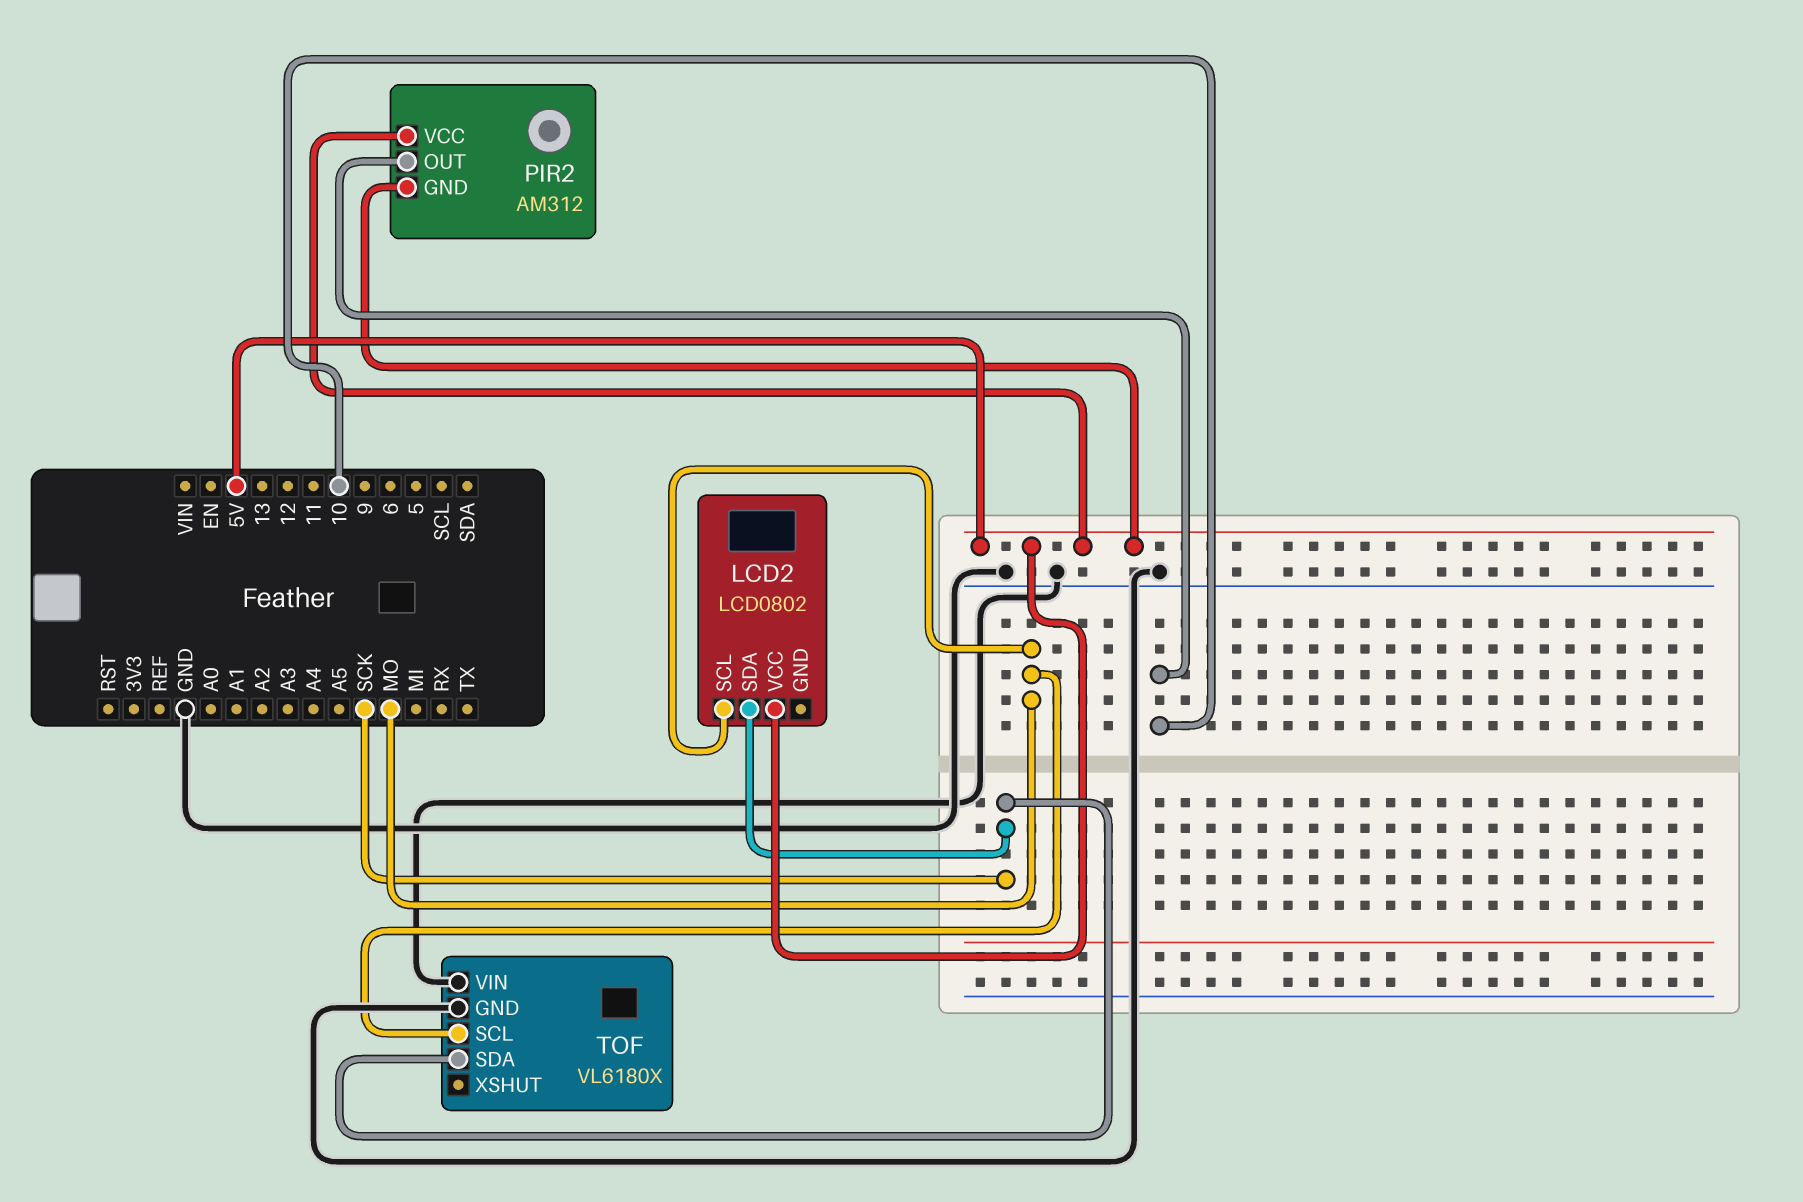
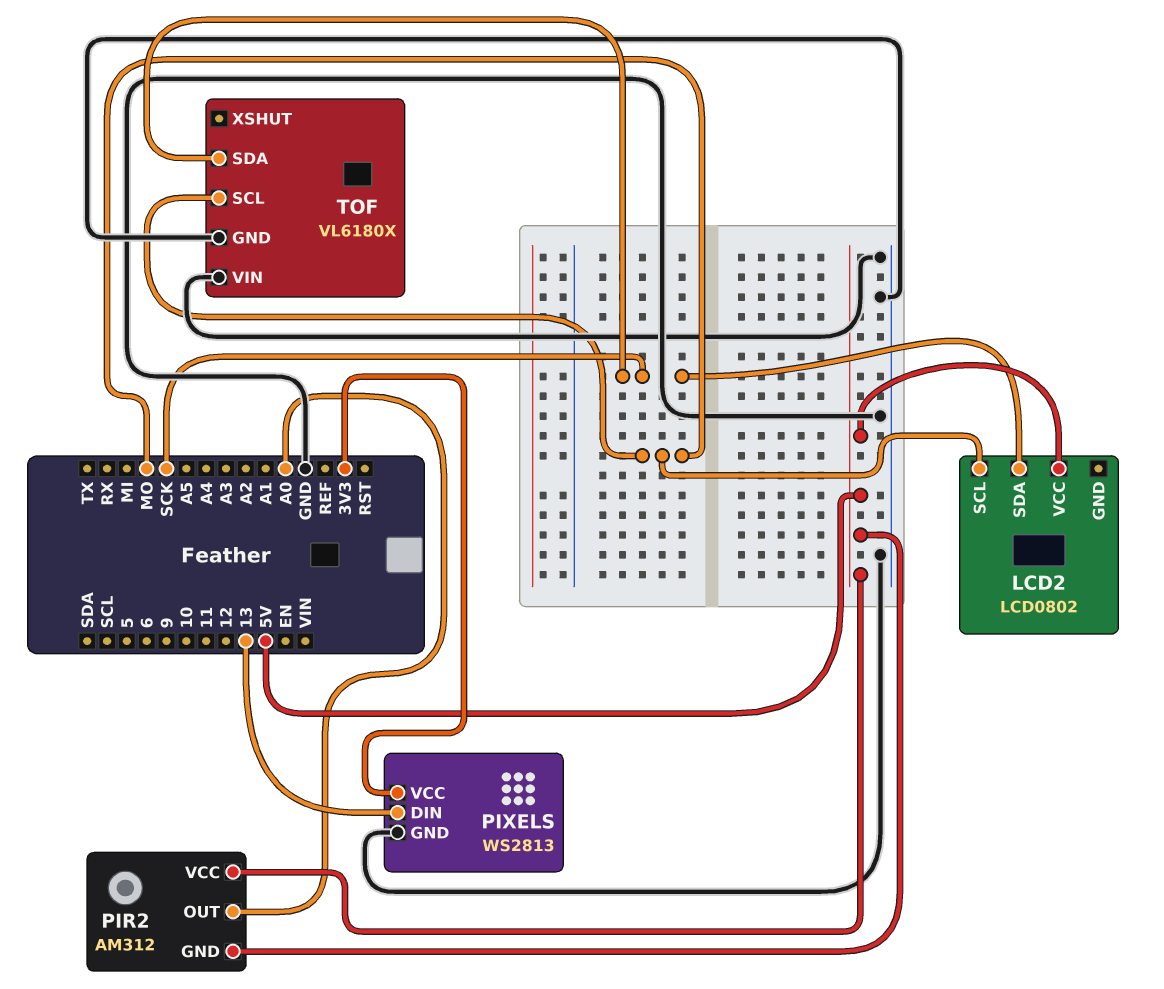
PIR2 pin OUT: 10 -> A0
PIXELS: none -> WS2813
PIXELS pin DIN: none -> 13
PIXELS pin GND: none -> GND
PIXELS pin VCC: none -> 3V3

